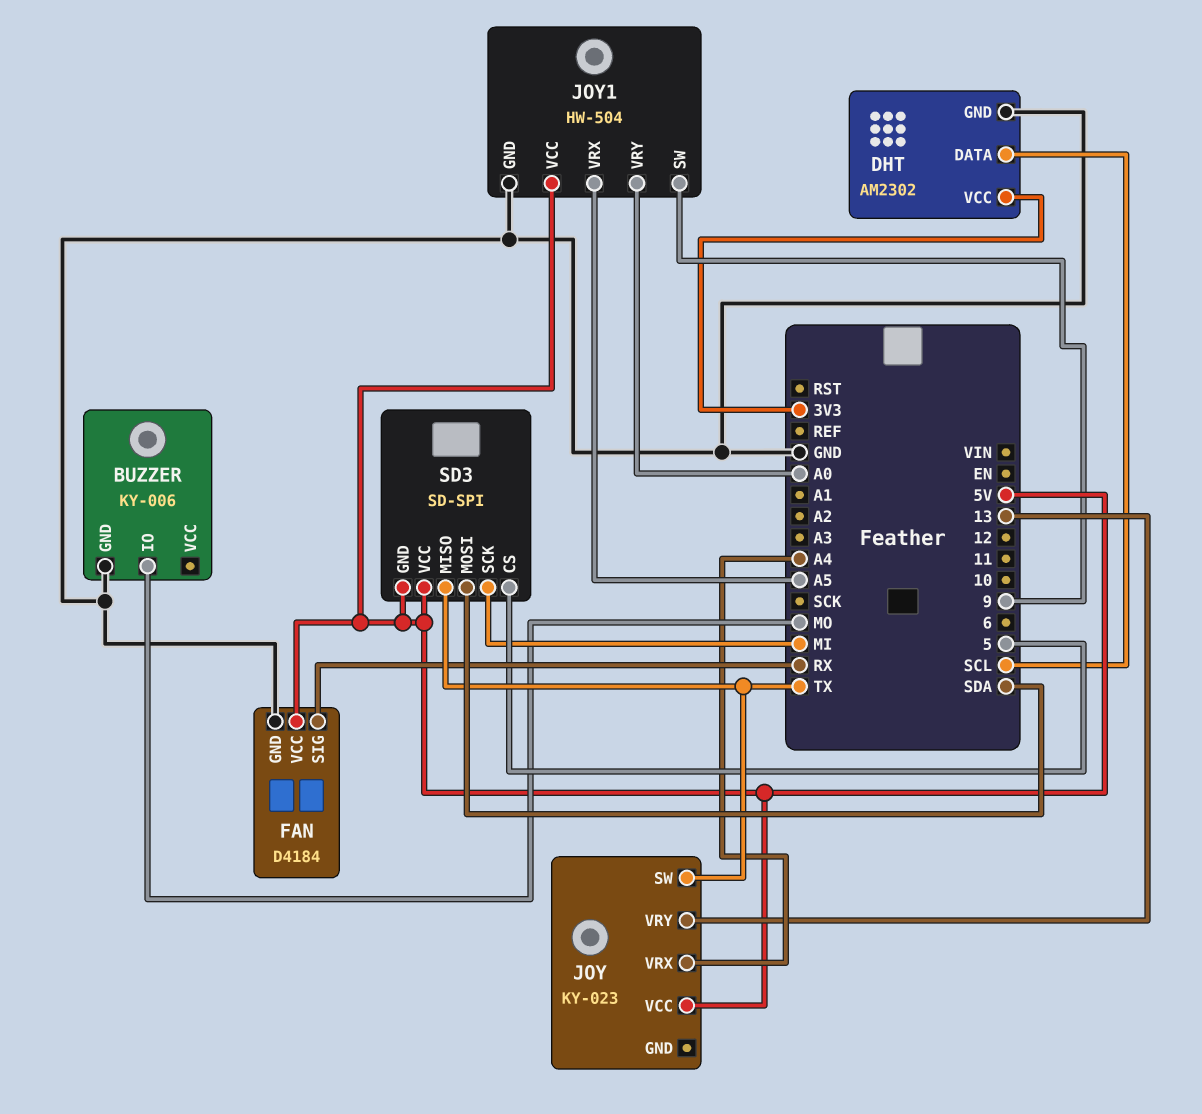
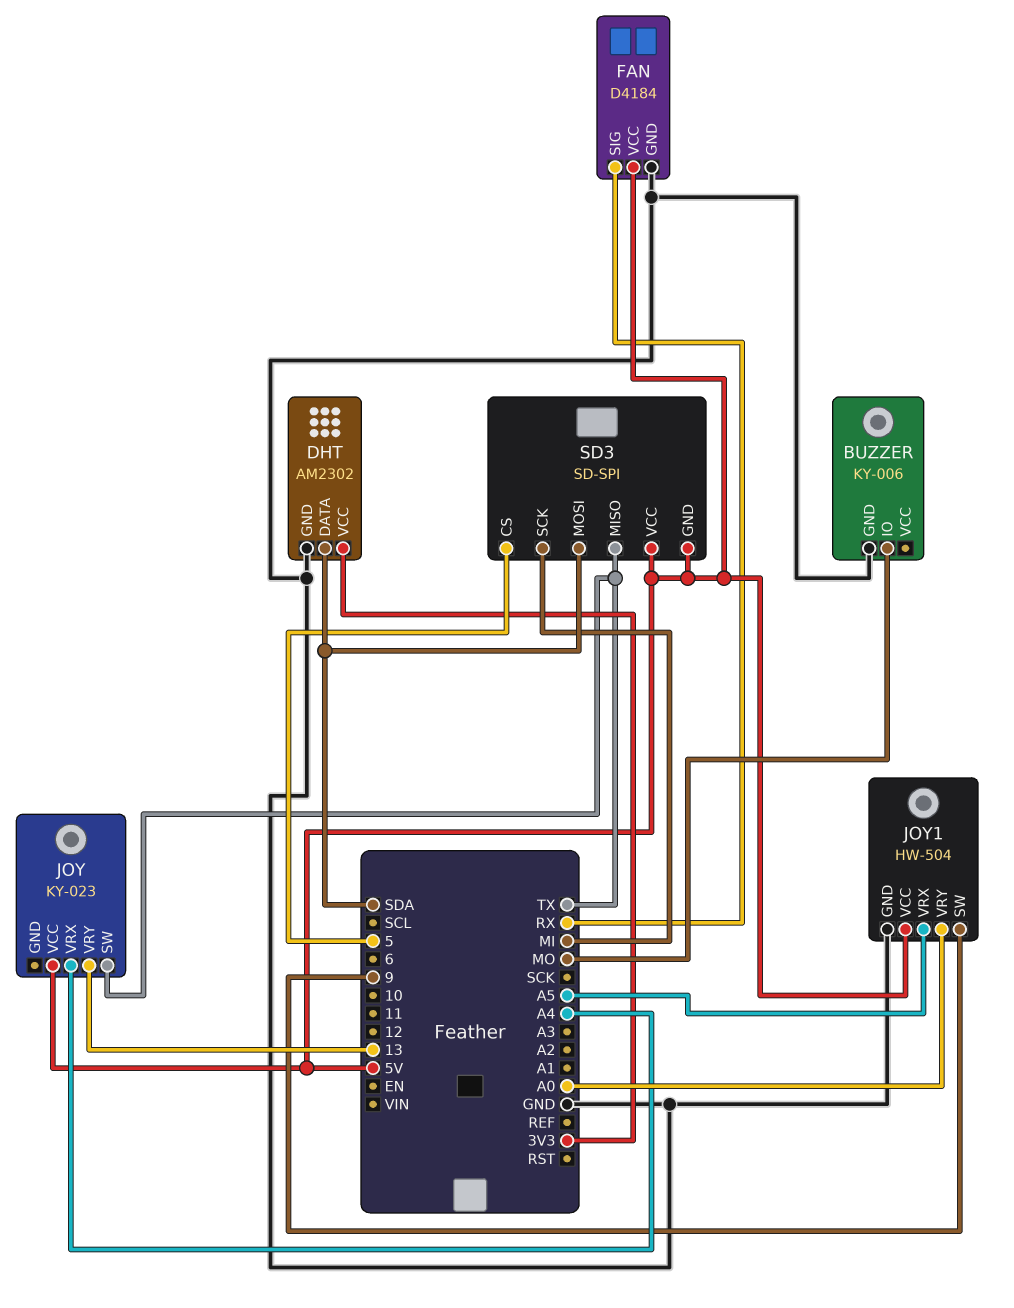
DHT pin DATA: SCL -> SDA

